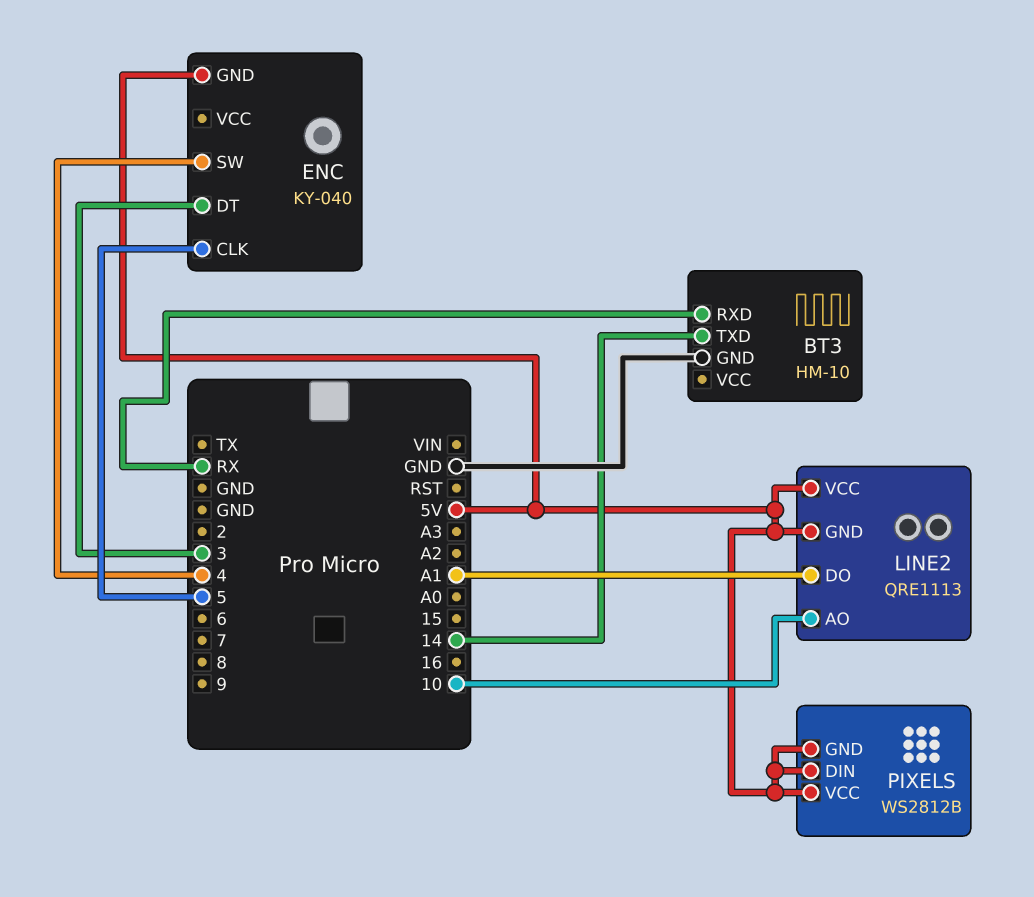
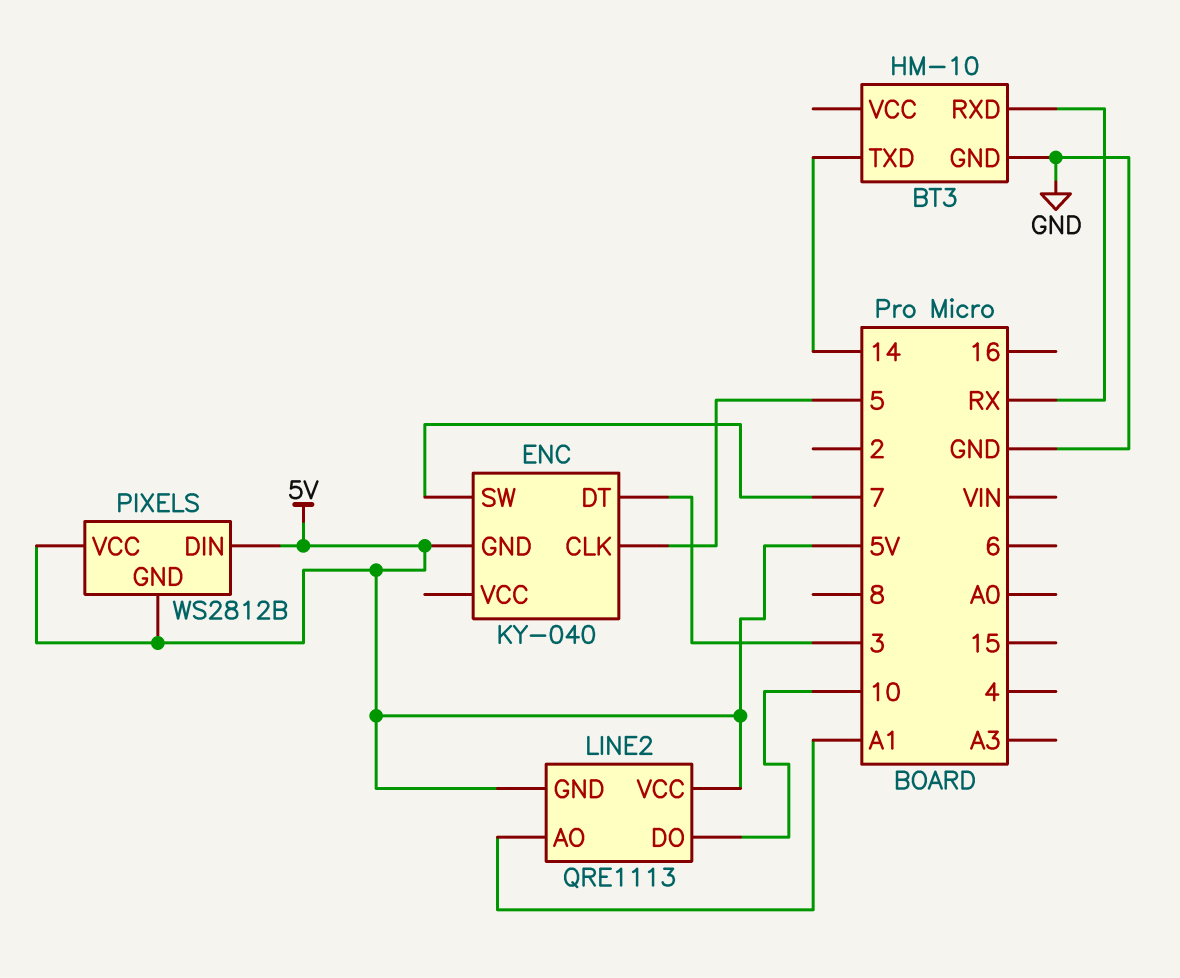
ENC pin SW: 4 -> 7
LINE2 pin AO: 10 -> A1
LINE2 pin DO: A1 -> 10

